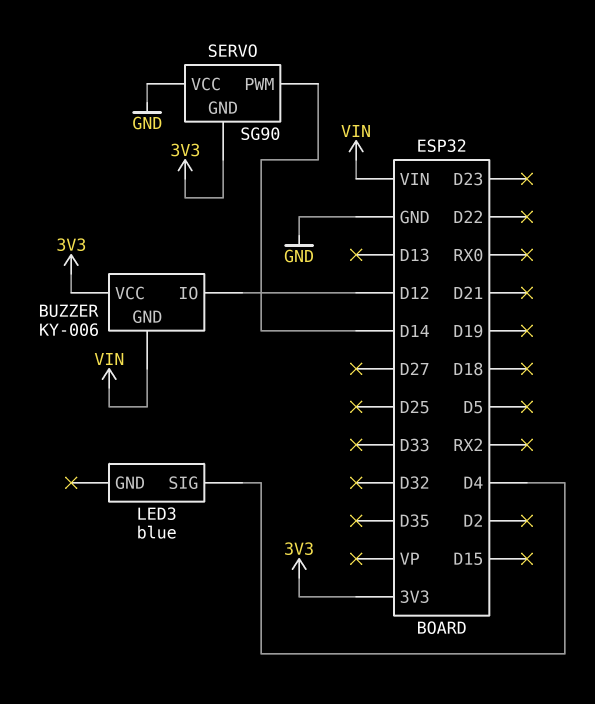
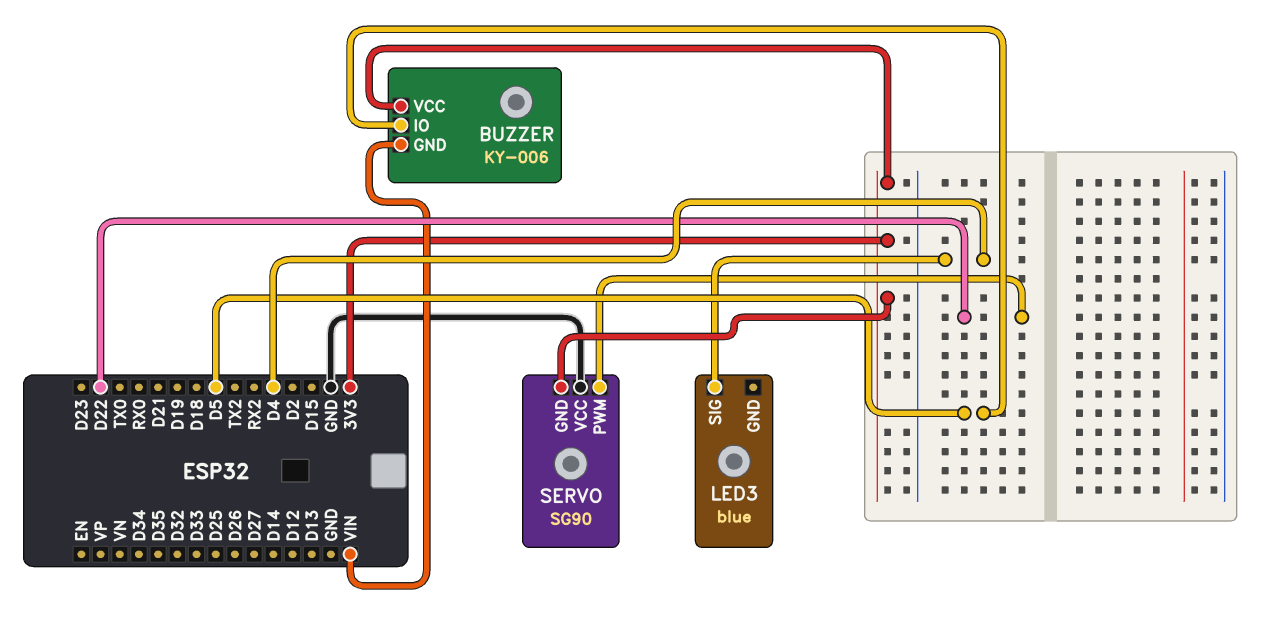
BUZZER pin IO: D12 -> D5
SERVO pin PWM: D14 -> D22

